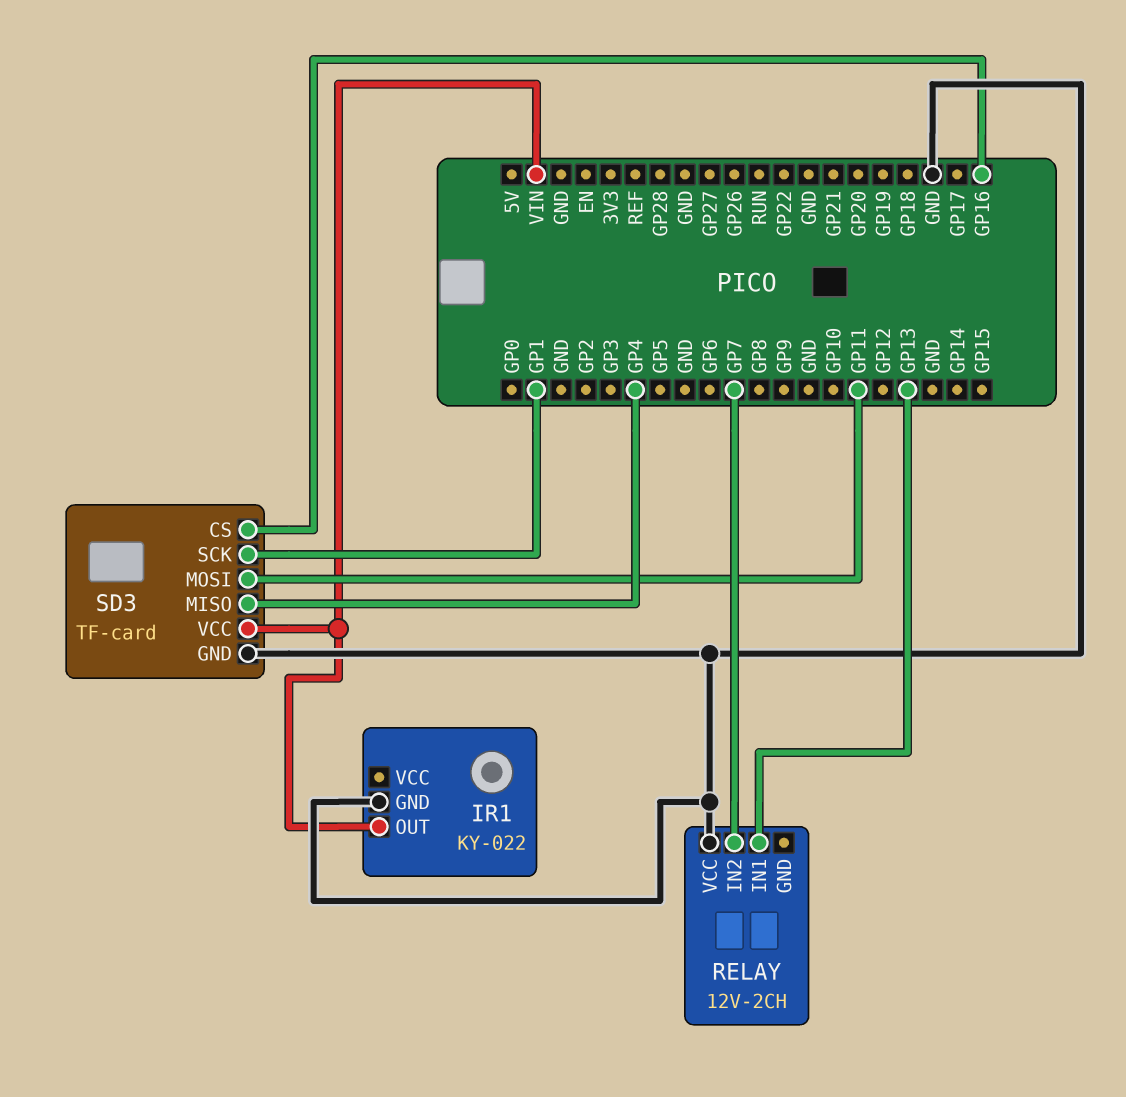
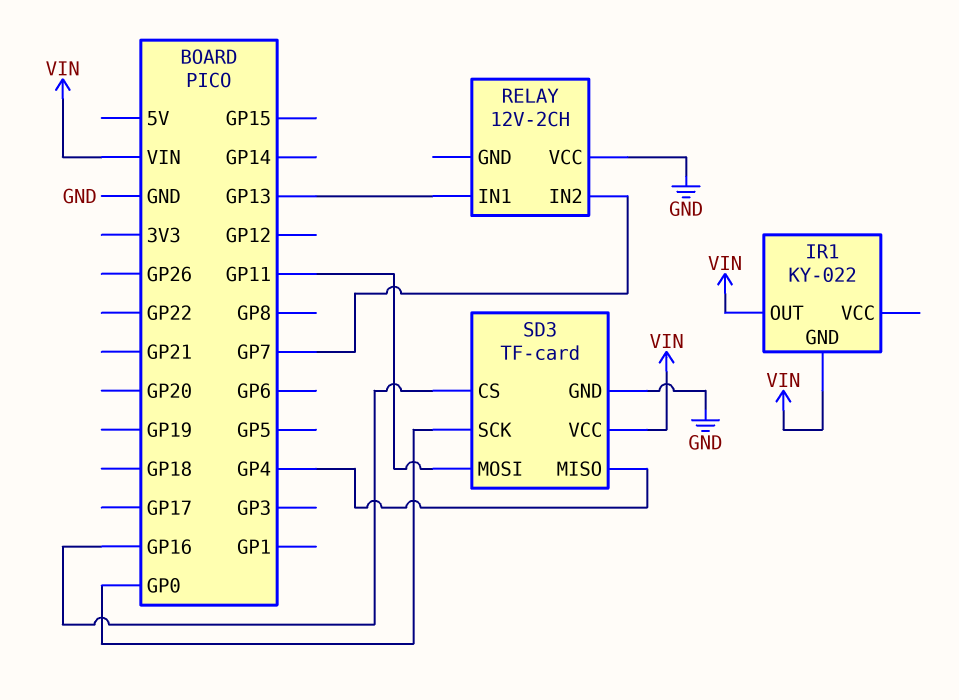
IR1 pin GND: GND -> VIN
SD3 pin SCK: GP1 -> GP0

